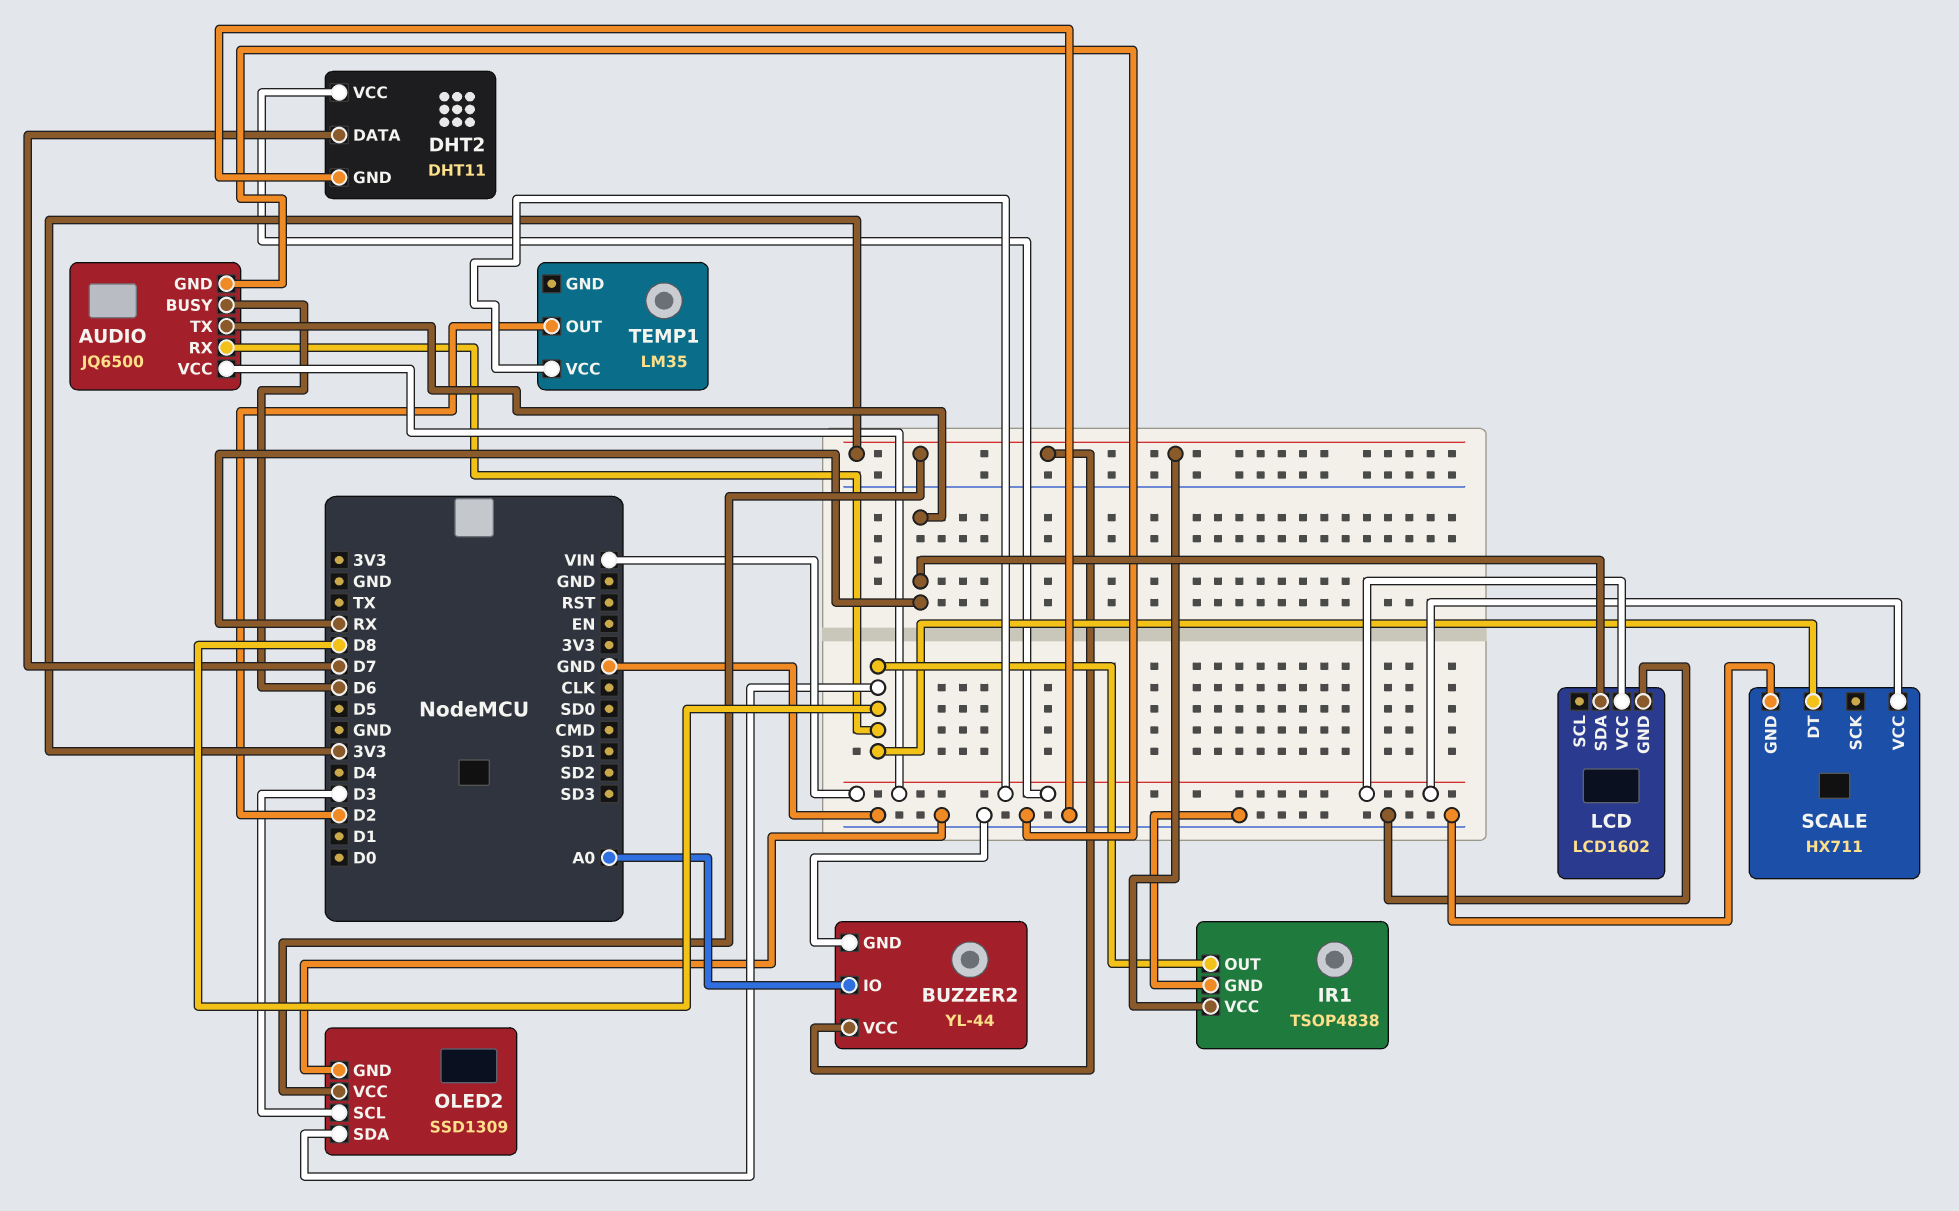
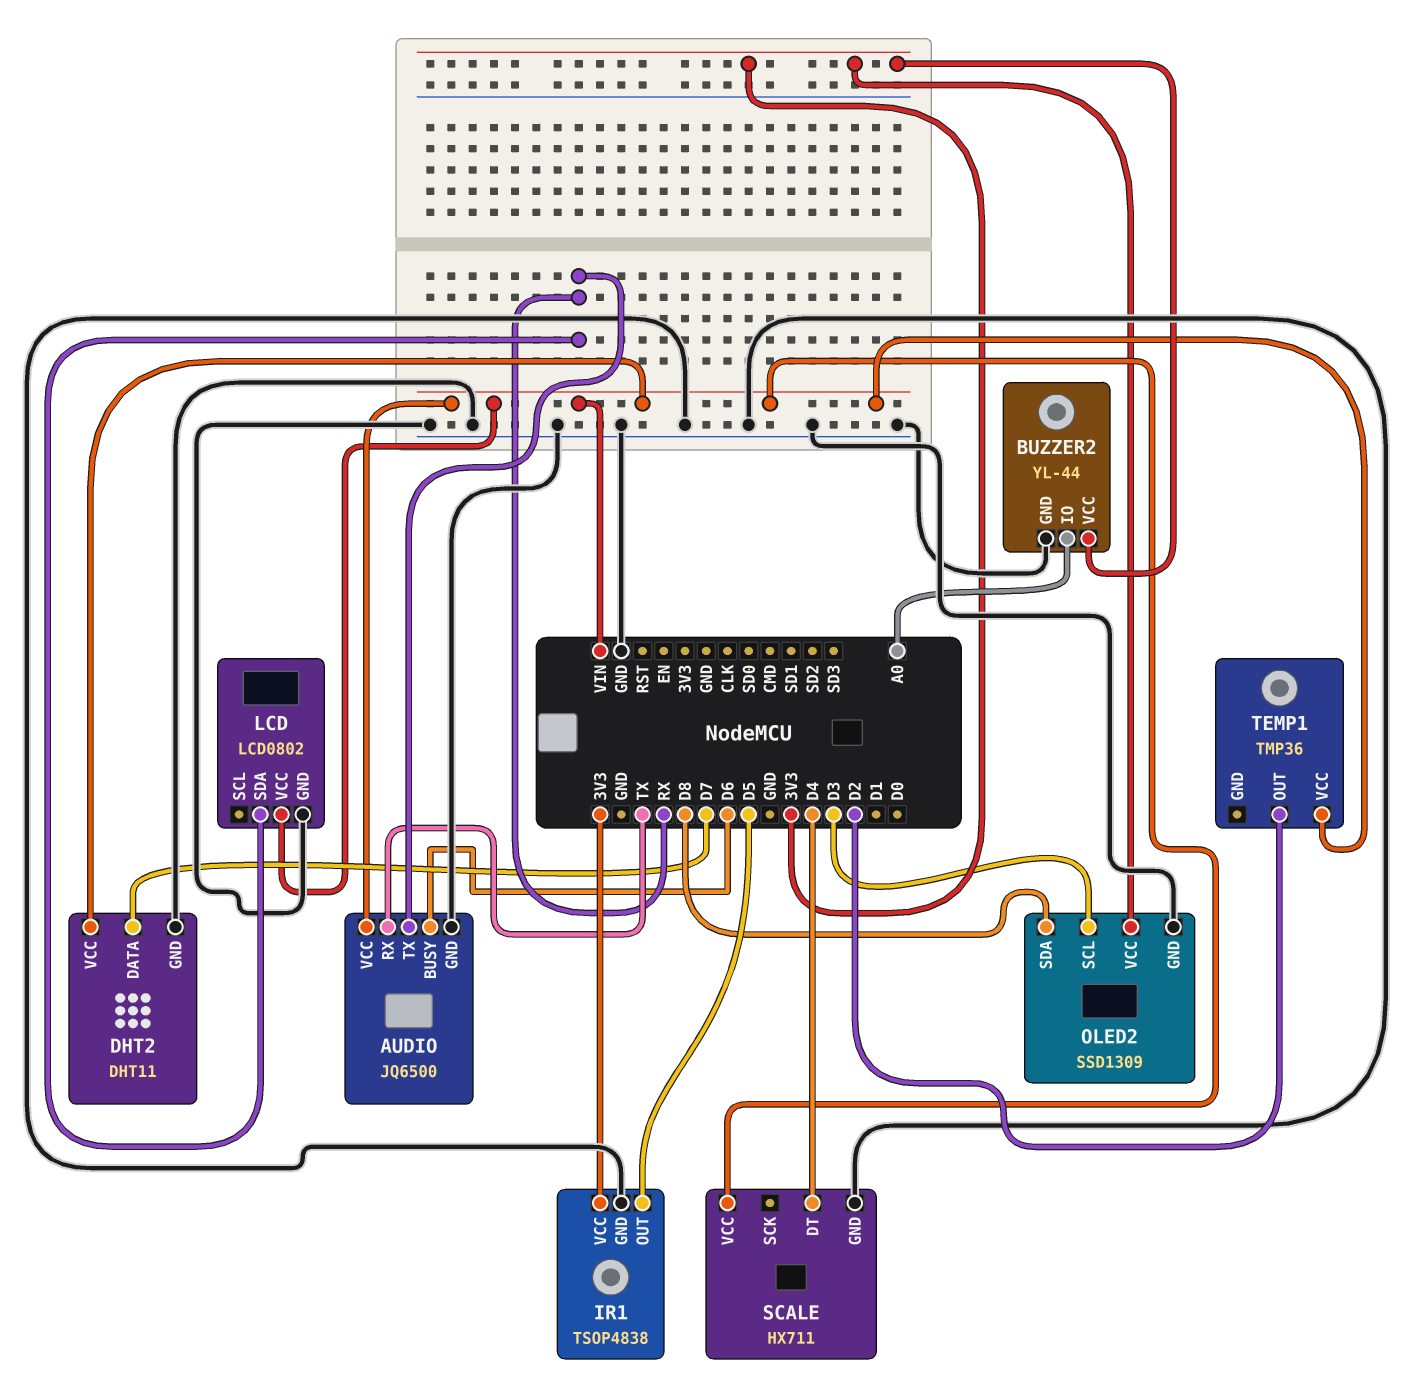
AUDIO pin RX: D8 -> TX
IR1 pin OUT: D8 -> D5
LCD: LCD1602 -> LCD0802
SCALE pin DT: D8 -> D4
TEMP1: LM35 -> TMP36

